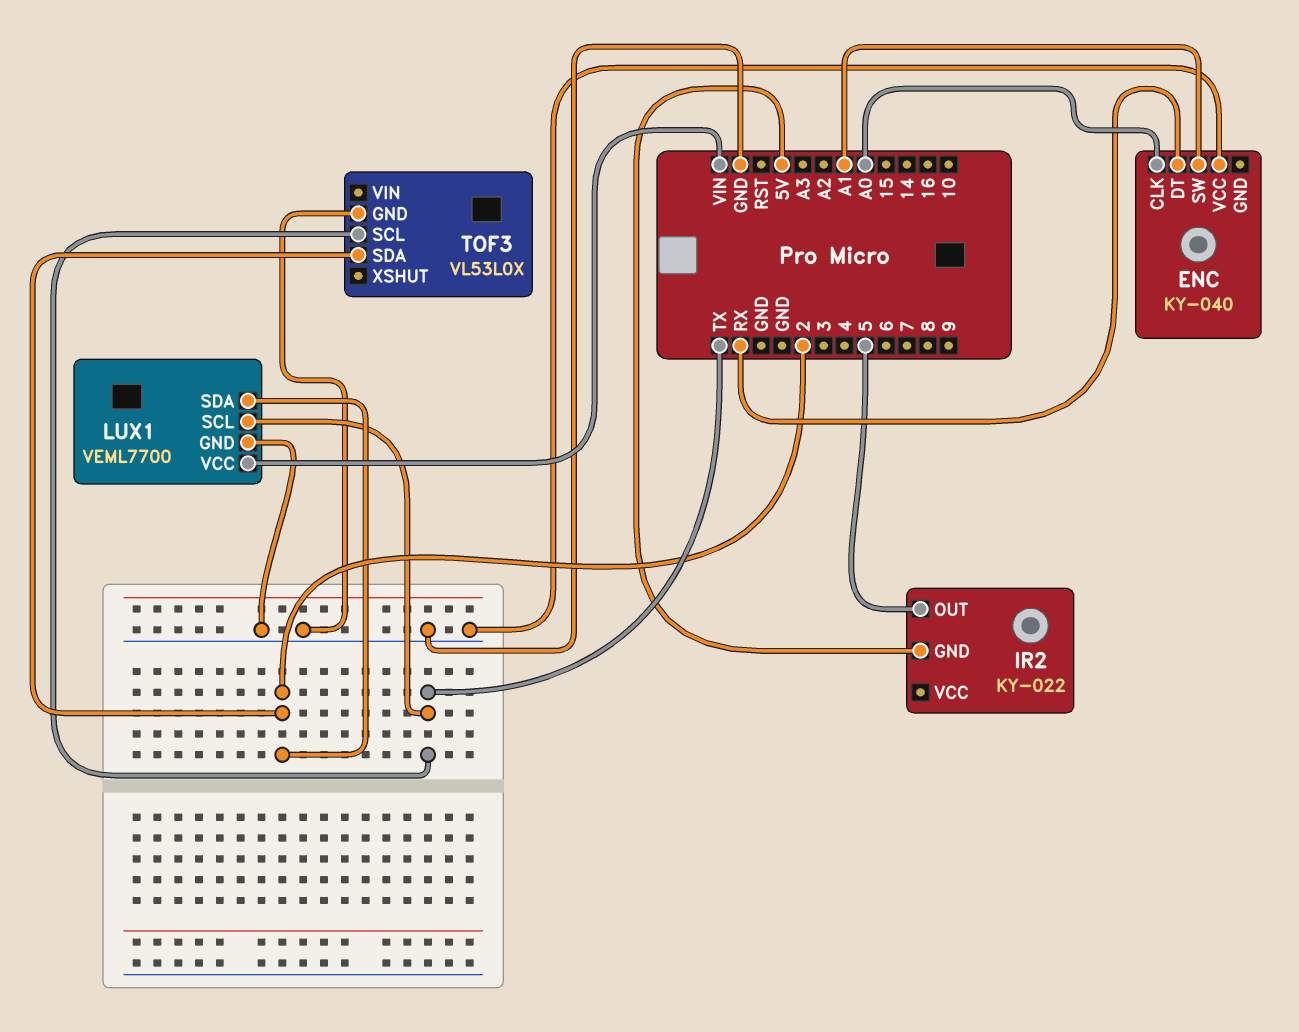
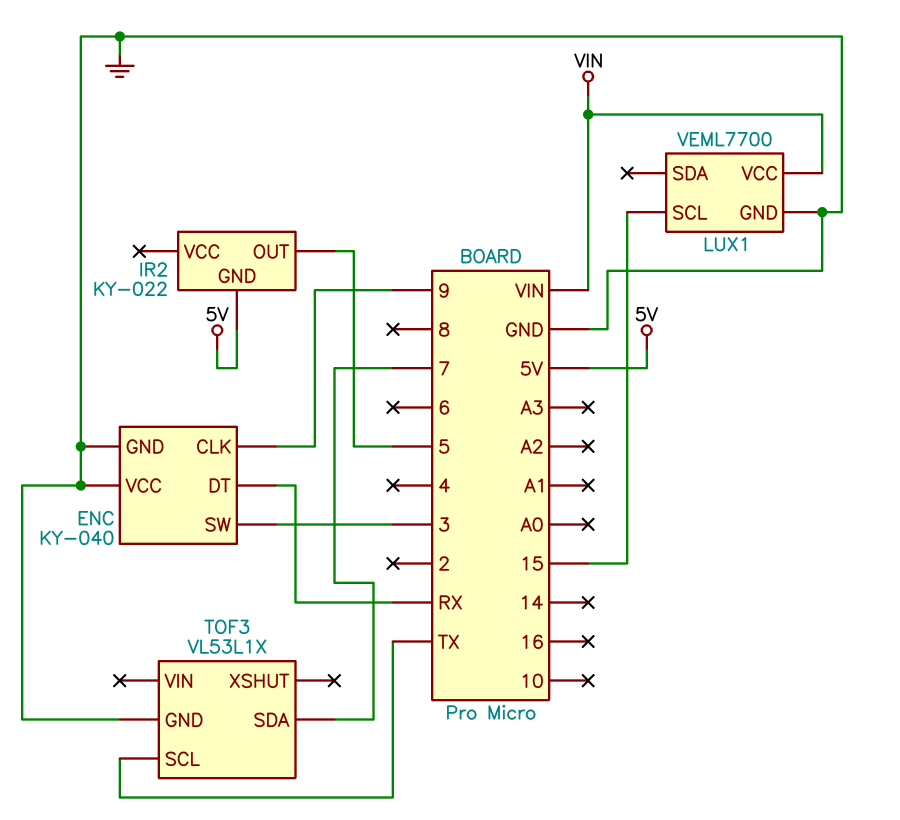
ENC pin CLK: A0 -> 9
ENC pin GND: none -> GND
ENC pin SW: A1 -> 3
LUX1 pin SCL: TX -> 15
LUX1 pin SDA: 2 -> none
TOF3: VL53L0X -> VL53L1X
TOF3 pin SDA: 2 -> 7

